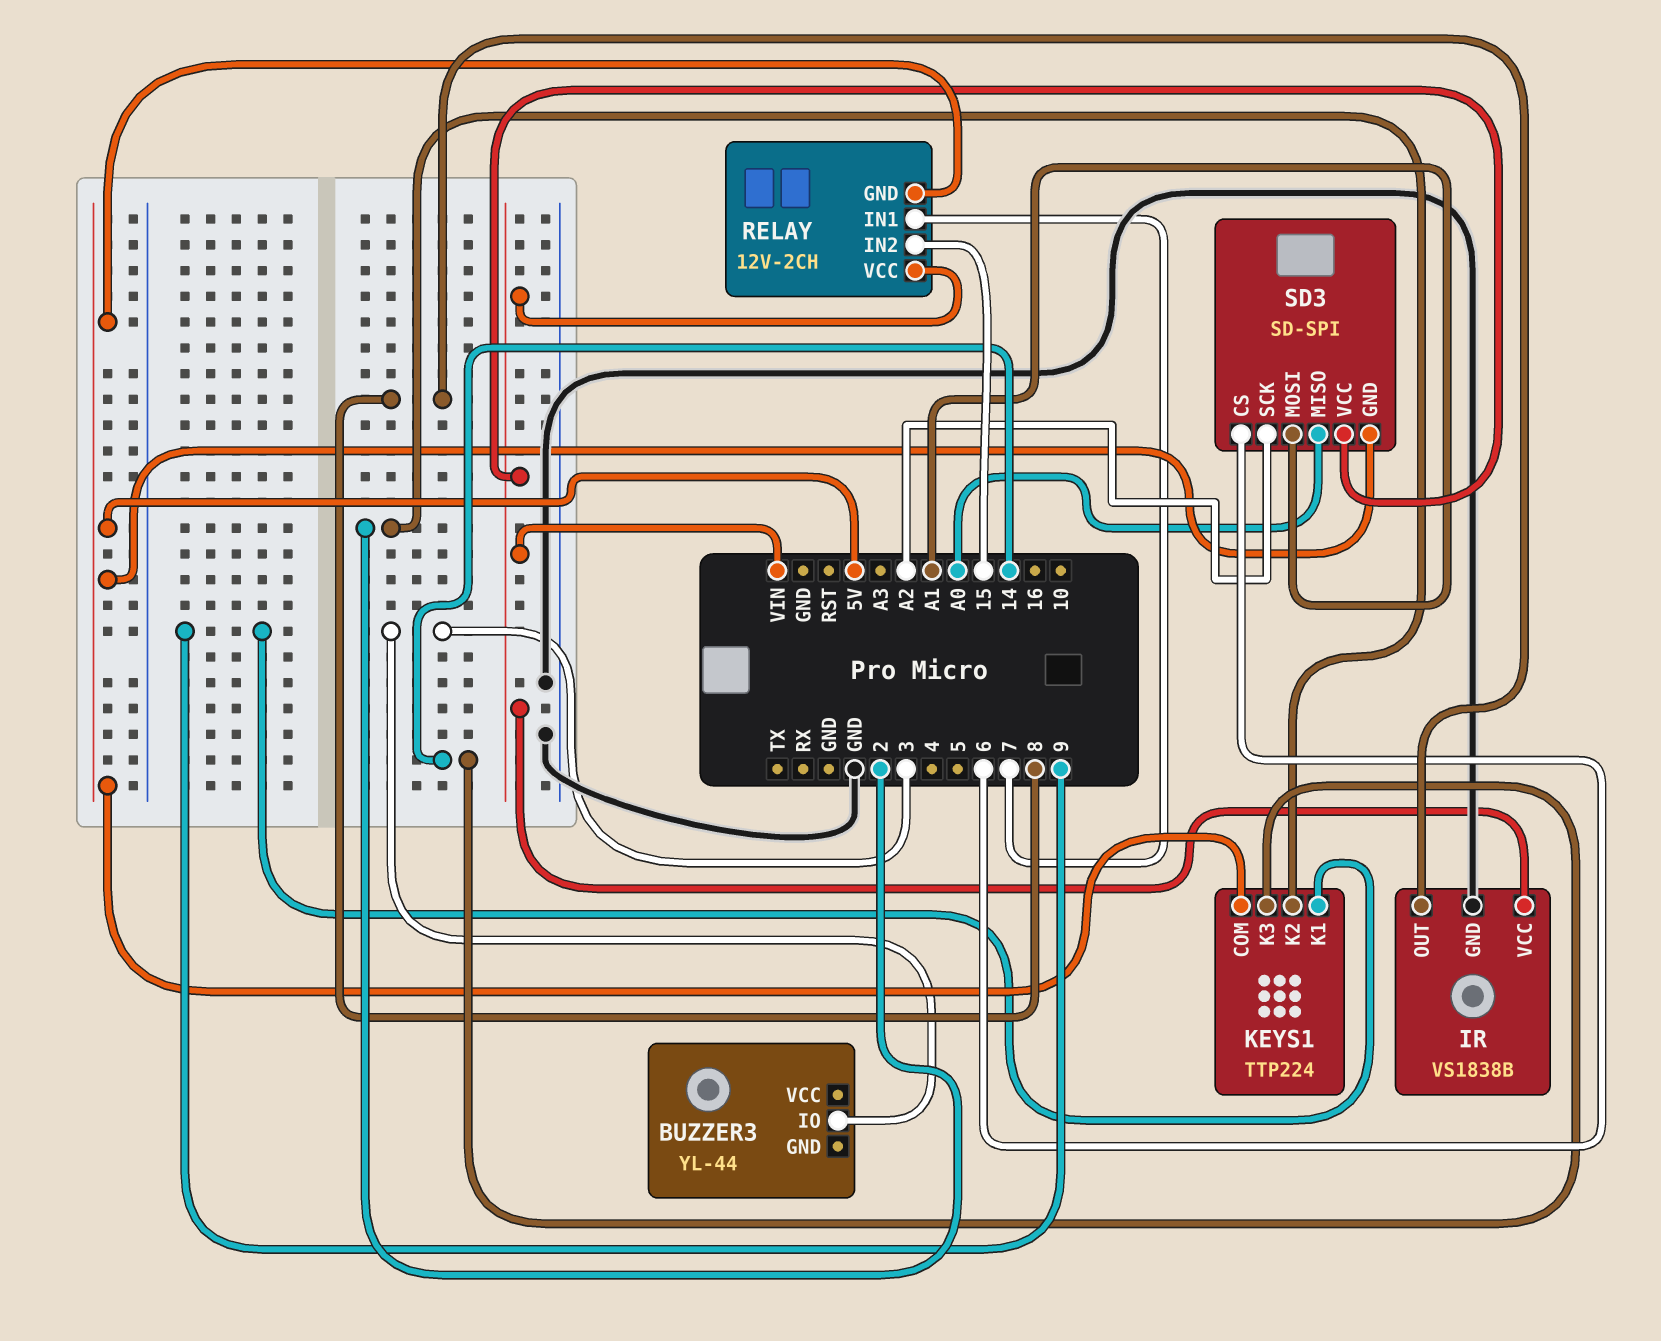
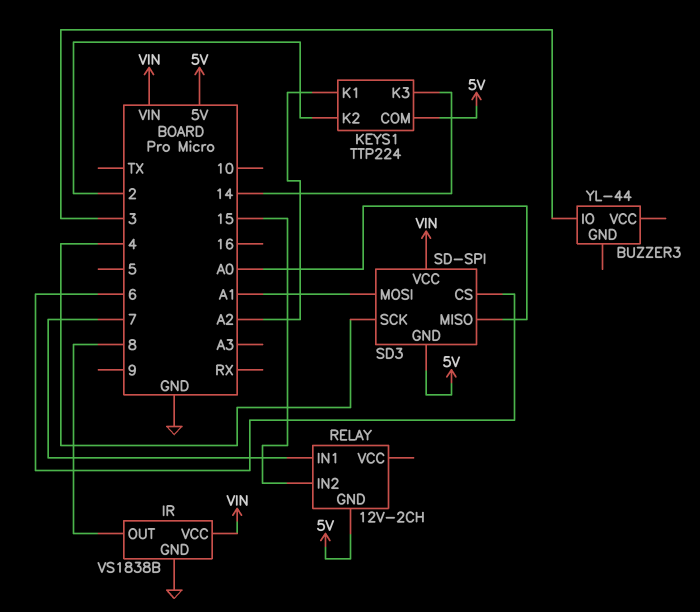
KEYS1 pin K1: 9 -> A2
RELAY pin VCC: VIN -> none
SD3 pin SCK: A2 -> 4

